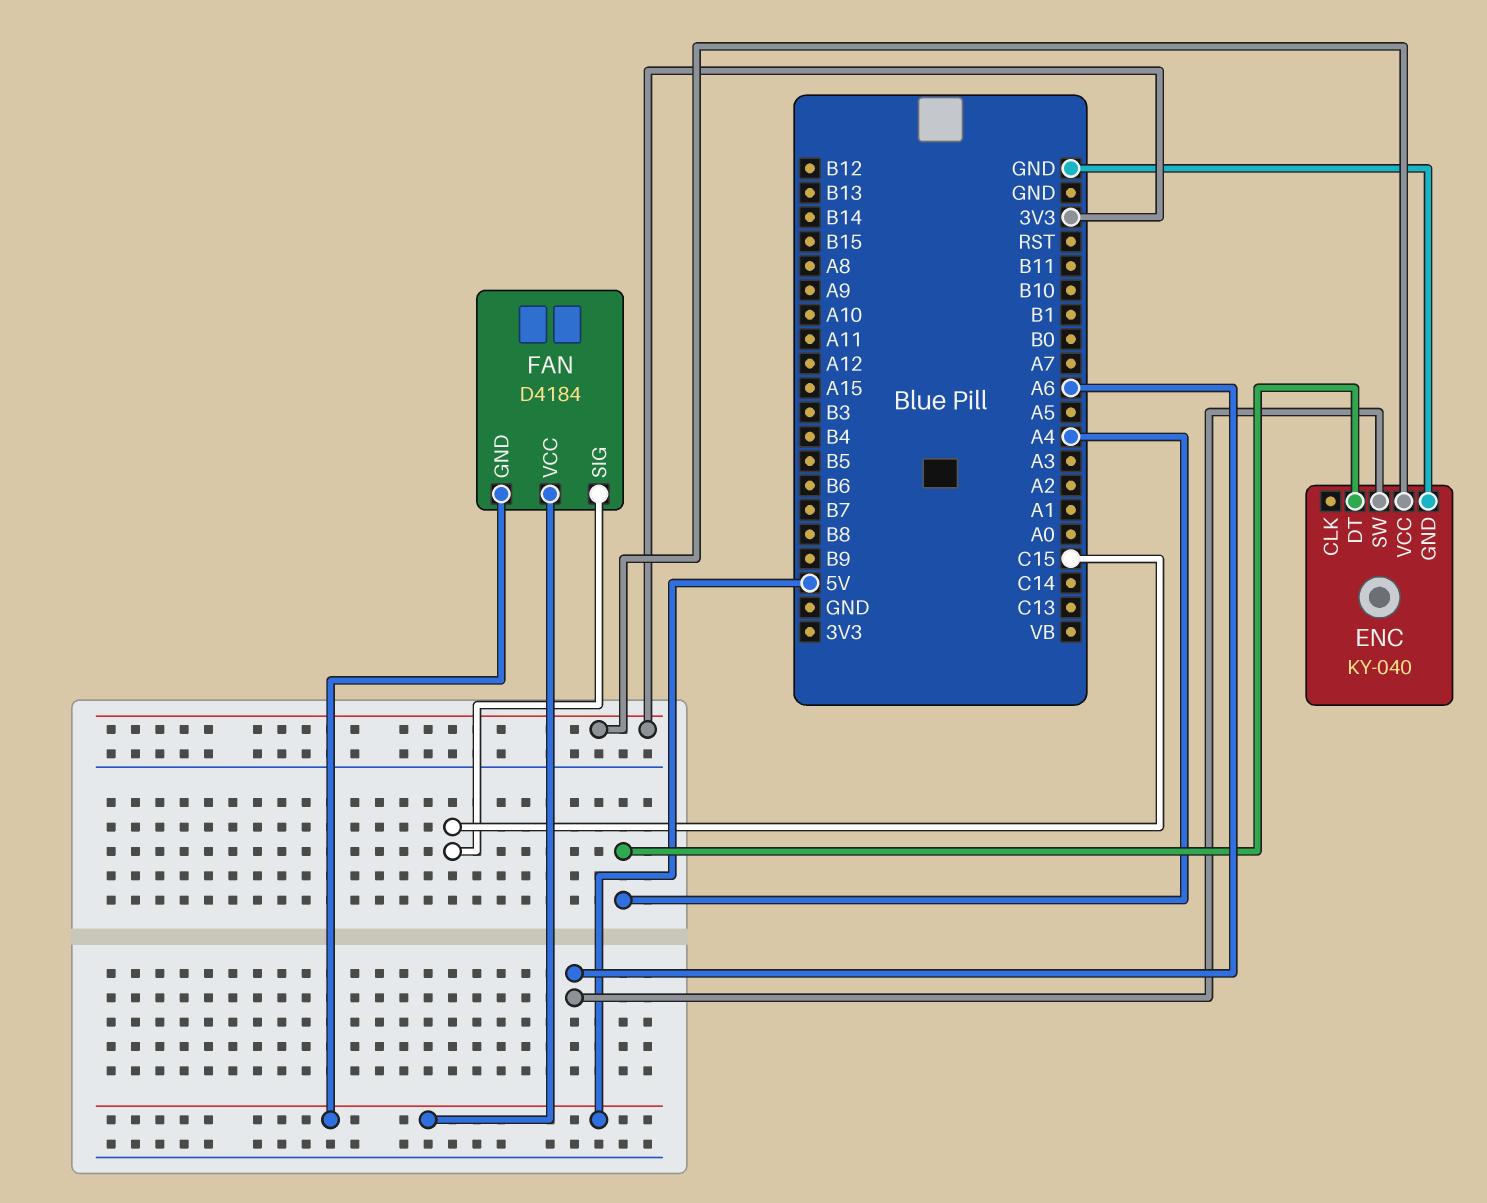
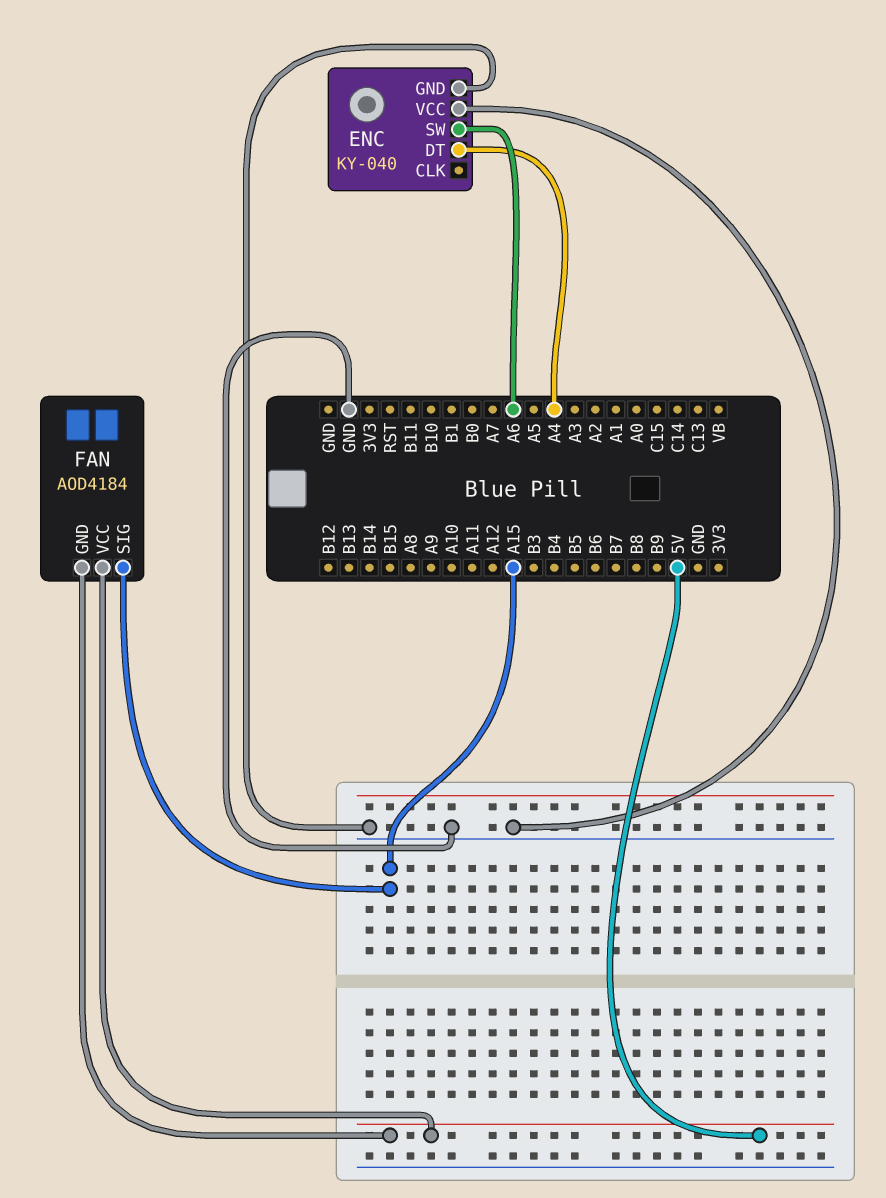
ENC pin VCC: 3V3 -> GND
FAN: D4184 -> AOD4184
FAN pin SIG: C15 -> A15

